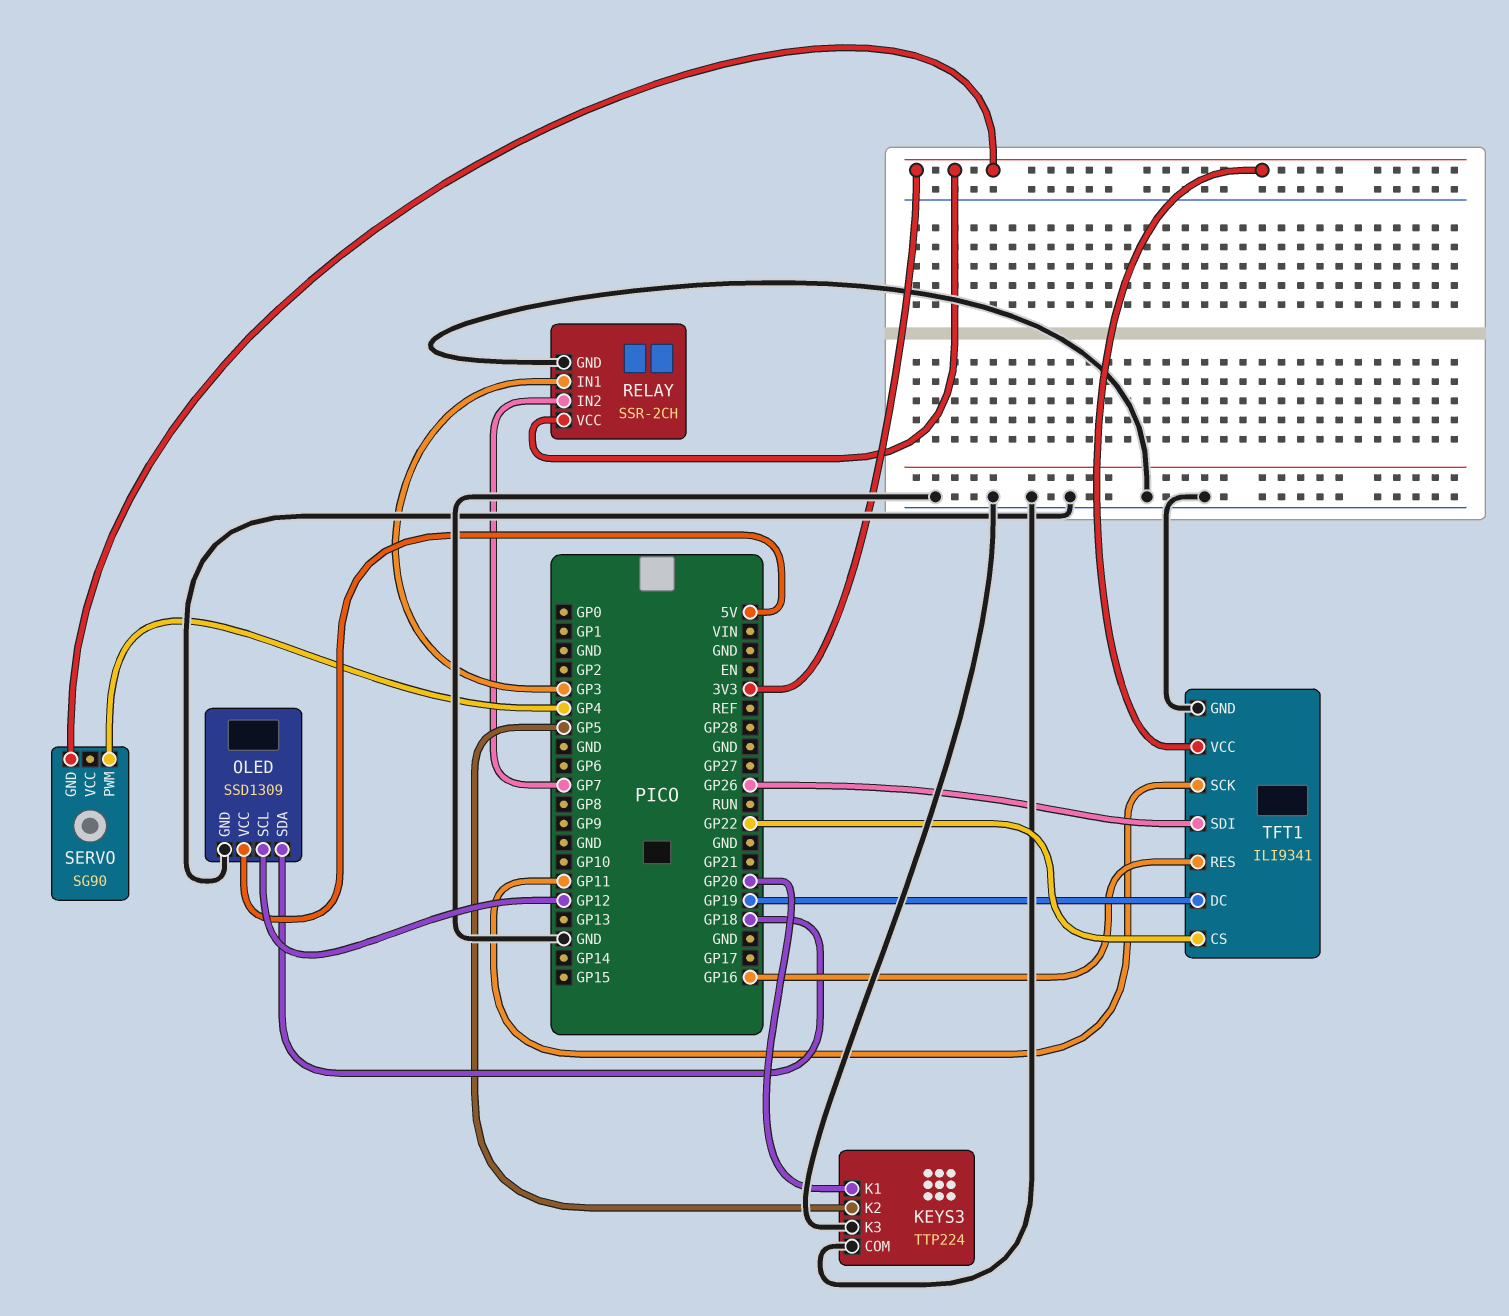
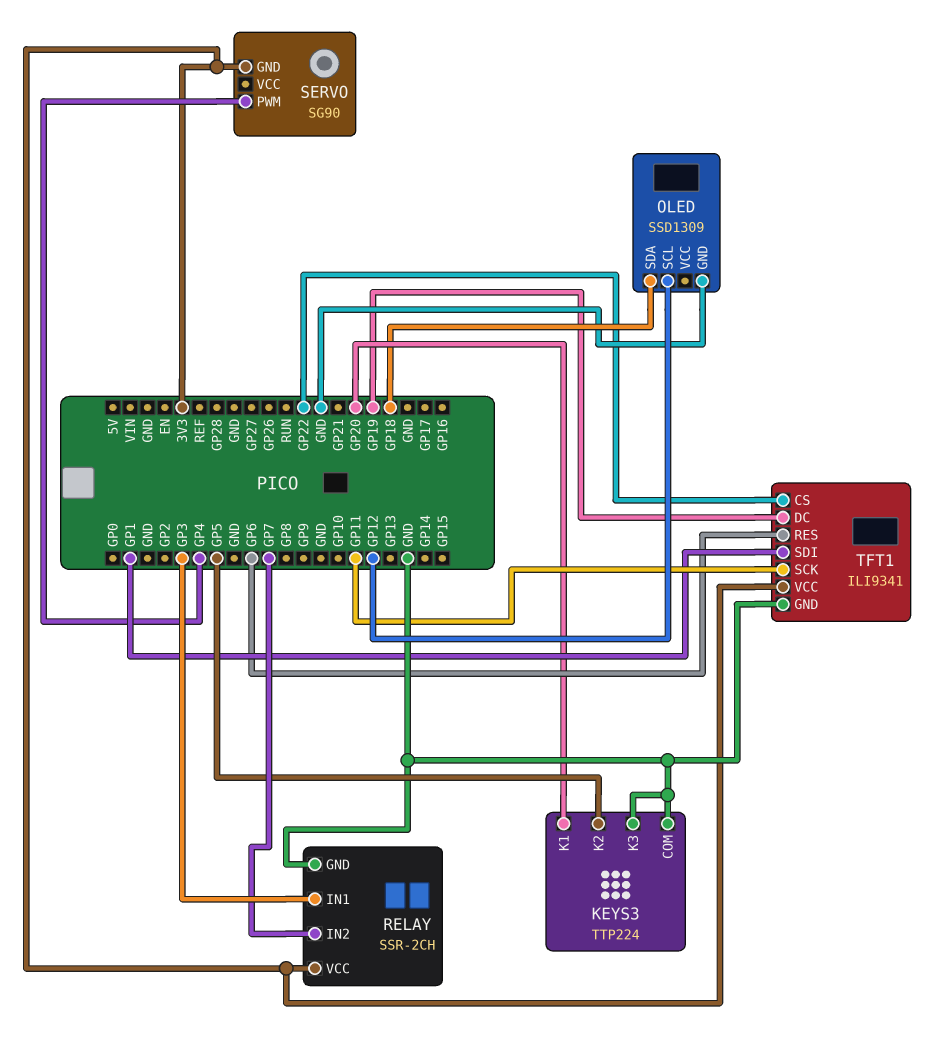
OLED pin VCC: 5V -> none
TFT1 pin RES: GP16 -> GP6
TFT1 pin SDI: GP26 -> GP1

